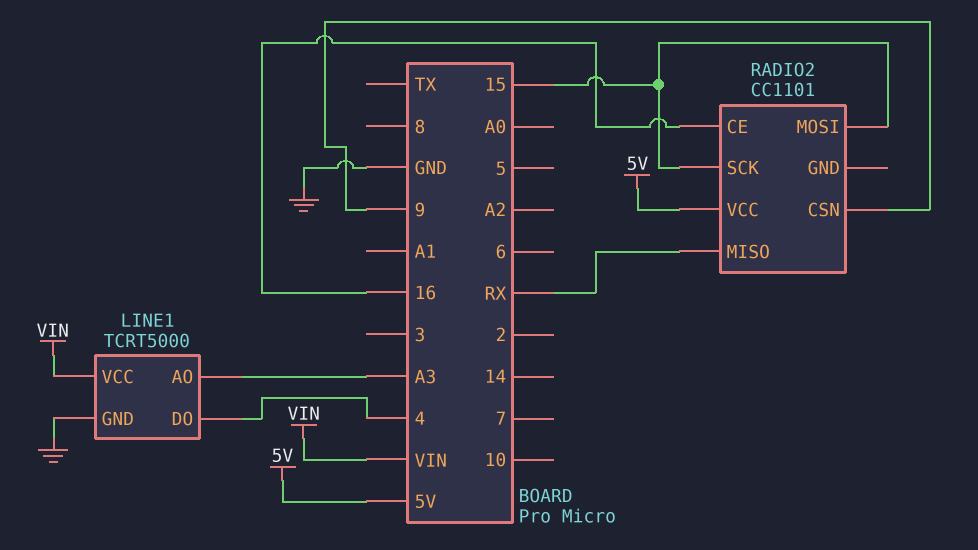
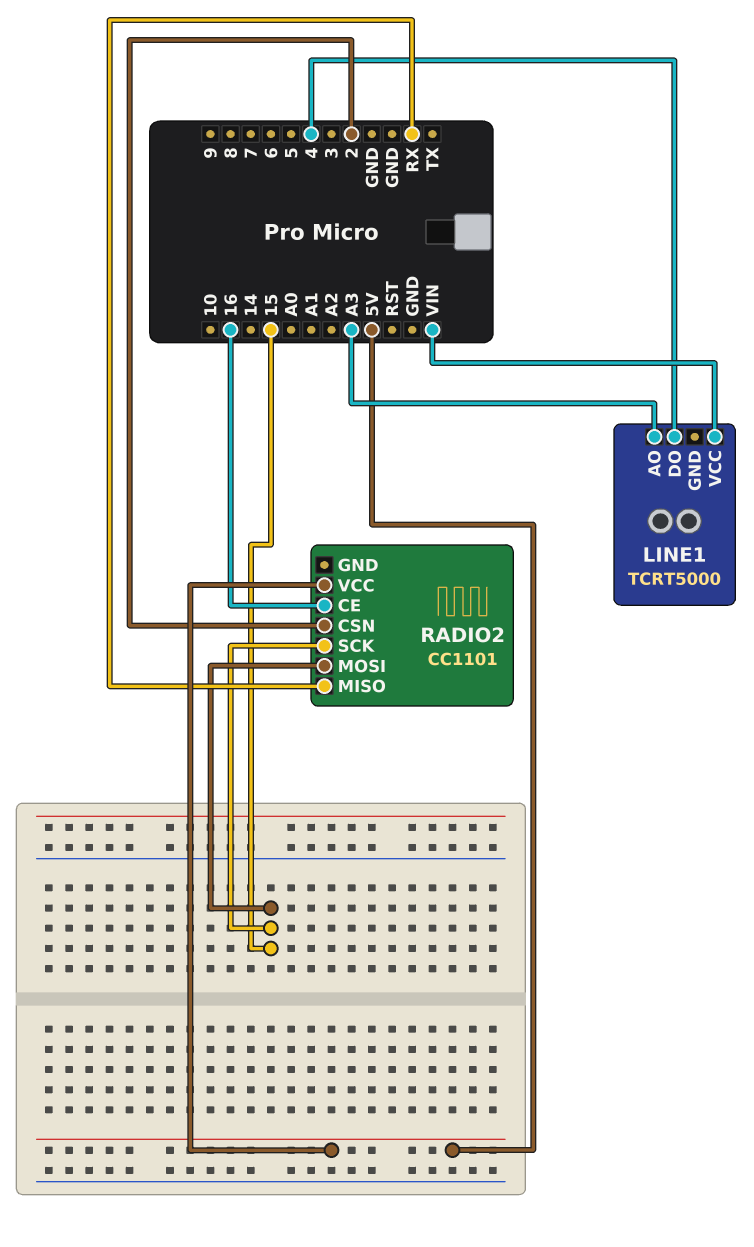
LINE1 pin GND: GND -> none
RADIO2 pin CSN: 9 -> 2

